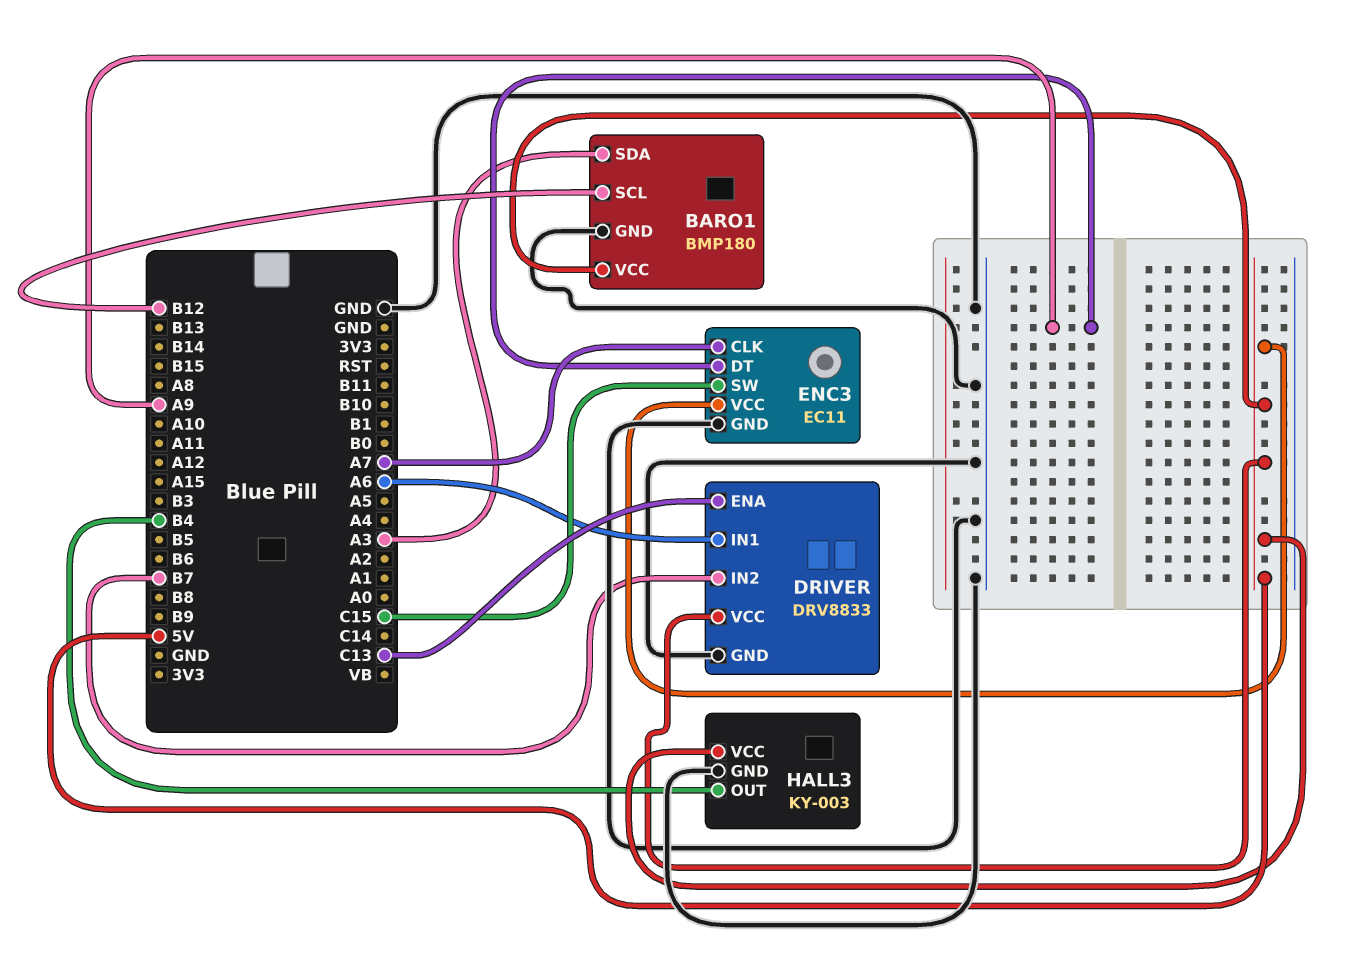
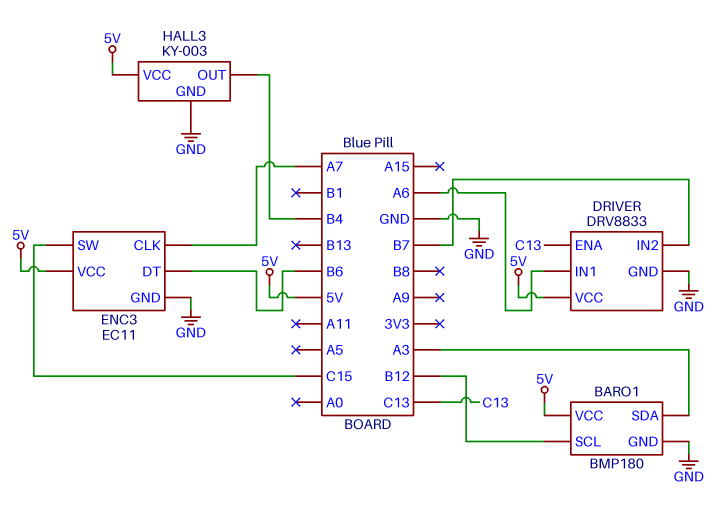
ENC3 pin DT: A9 -> B6

